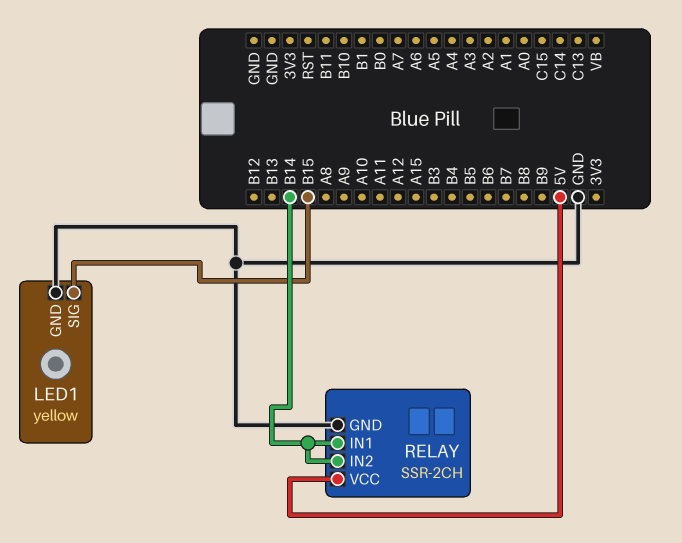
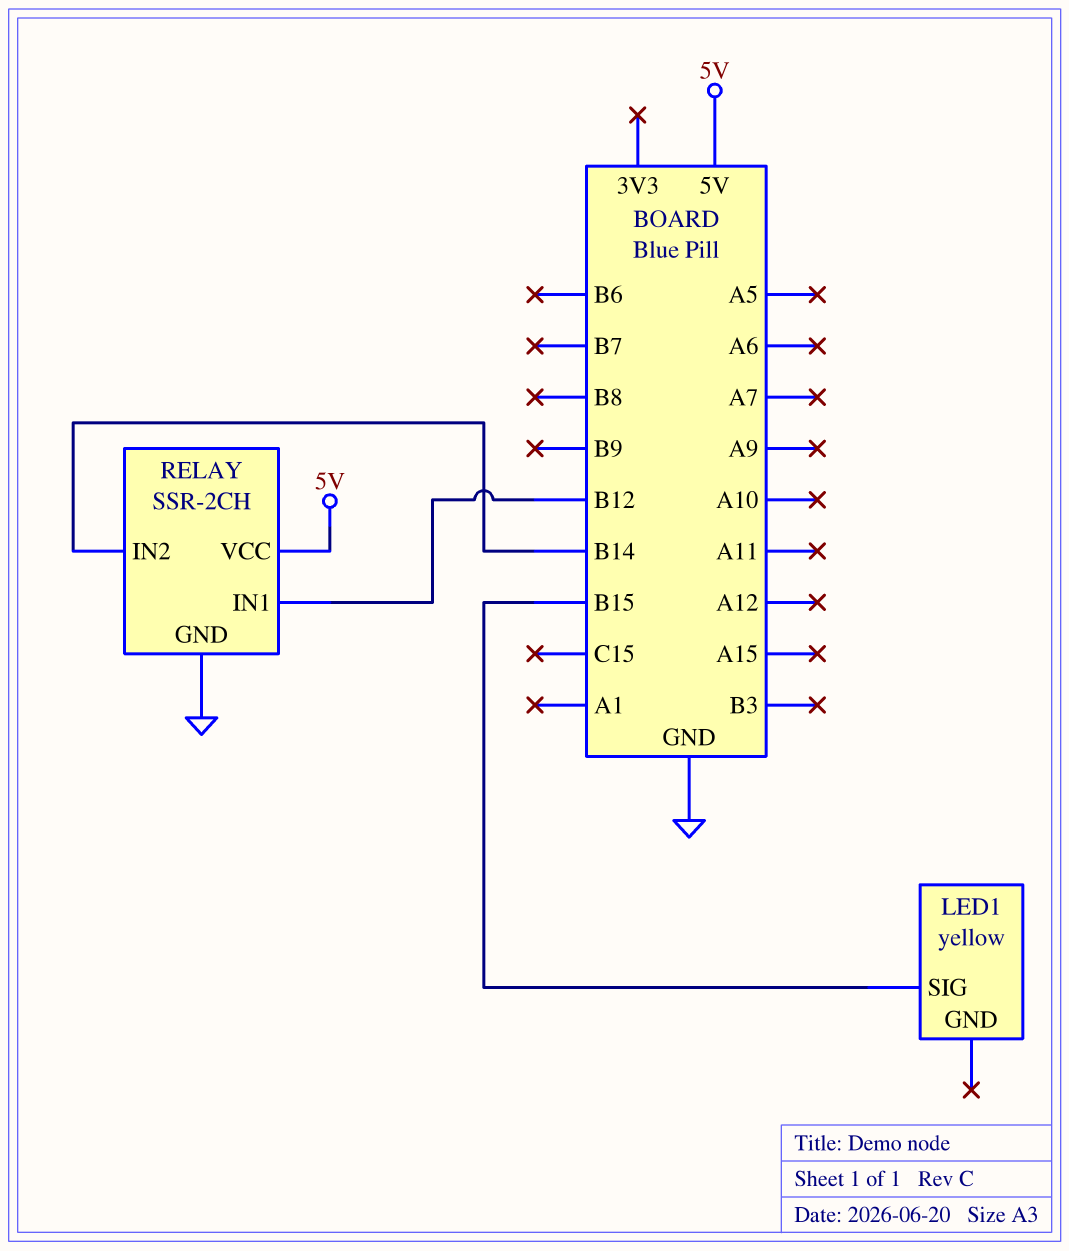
LED1 pin GND: GND -> none
RELAY pin IN1: B14 -> B12

